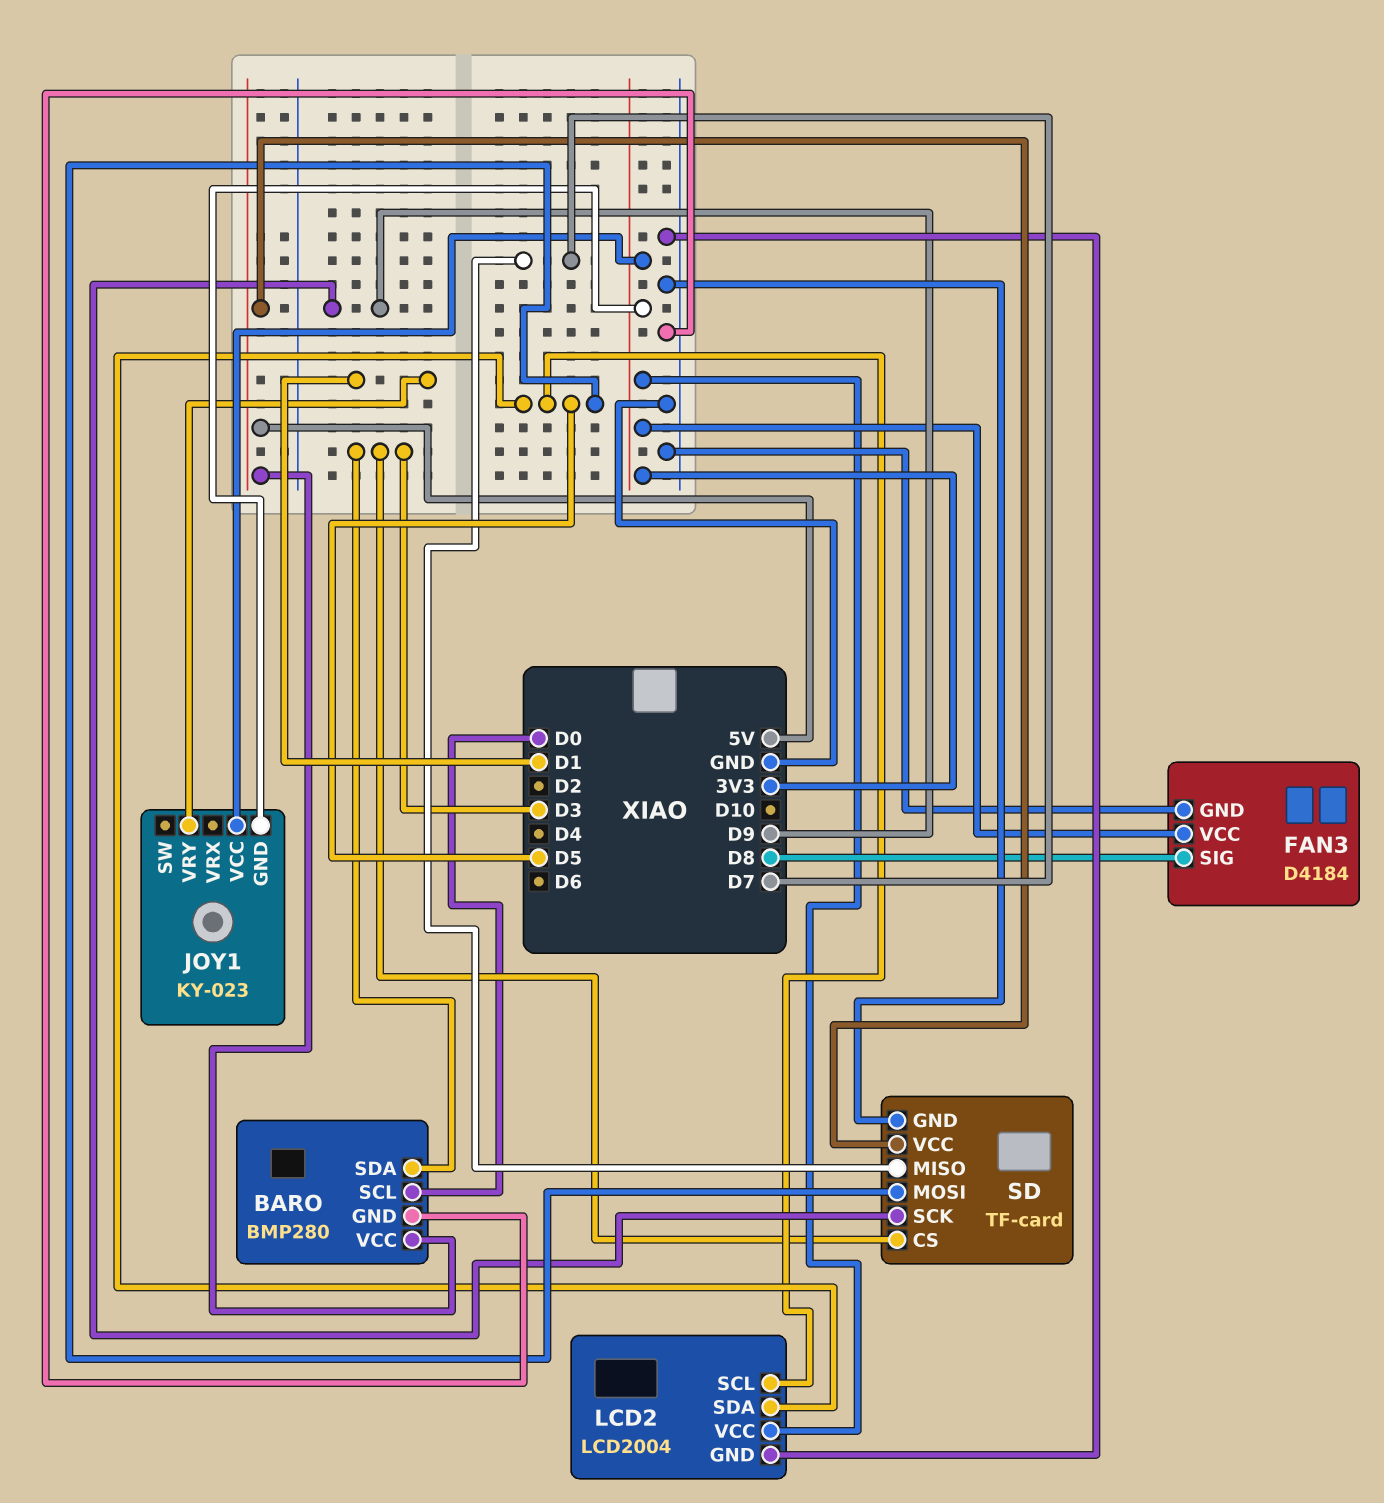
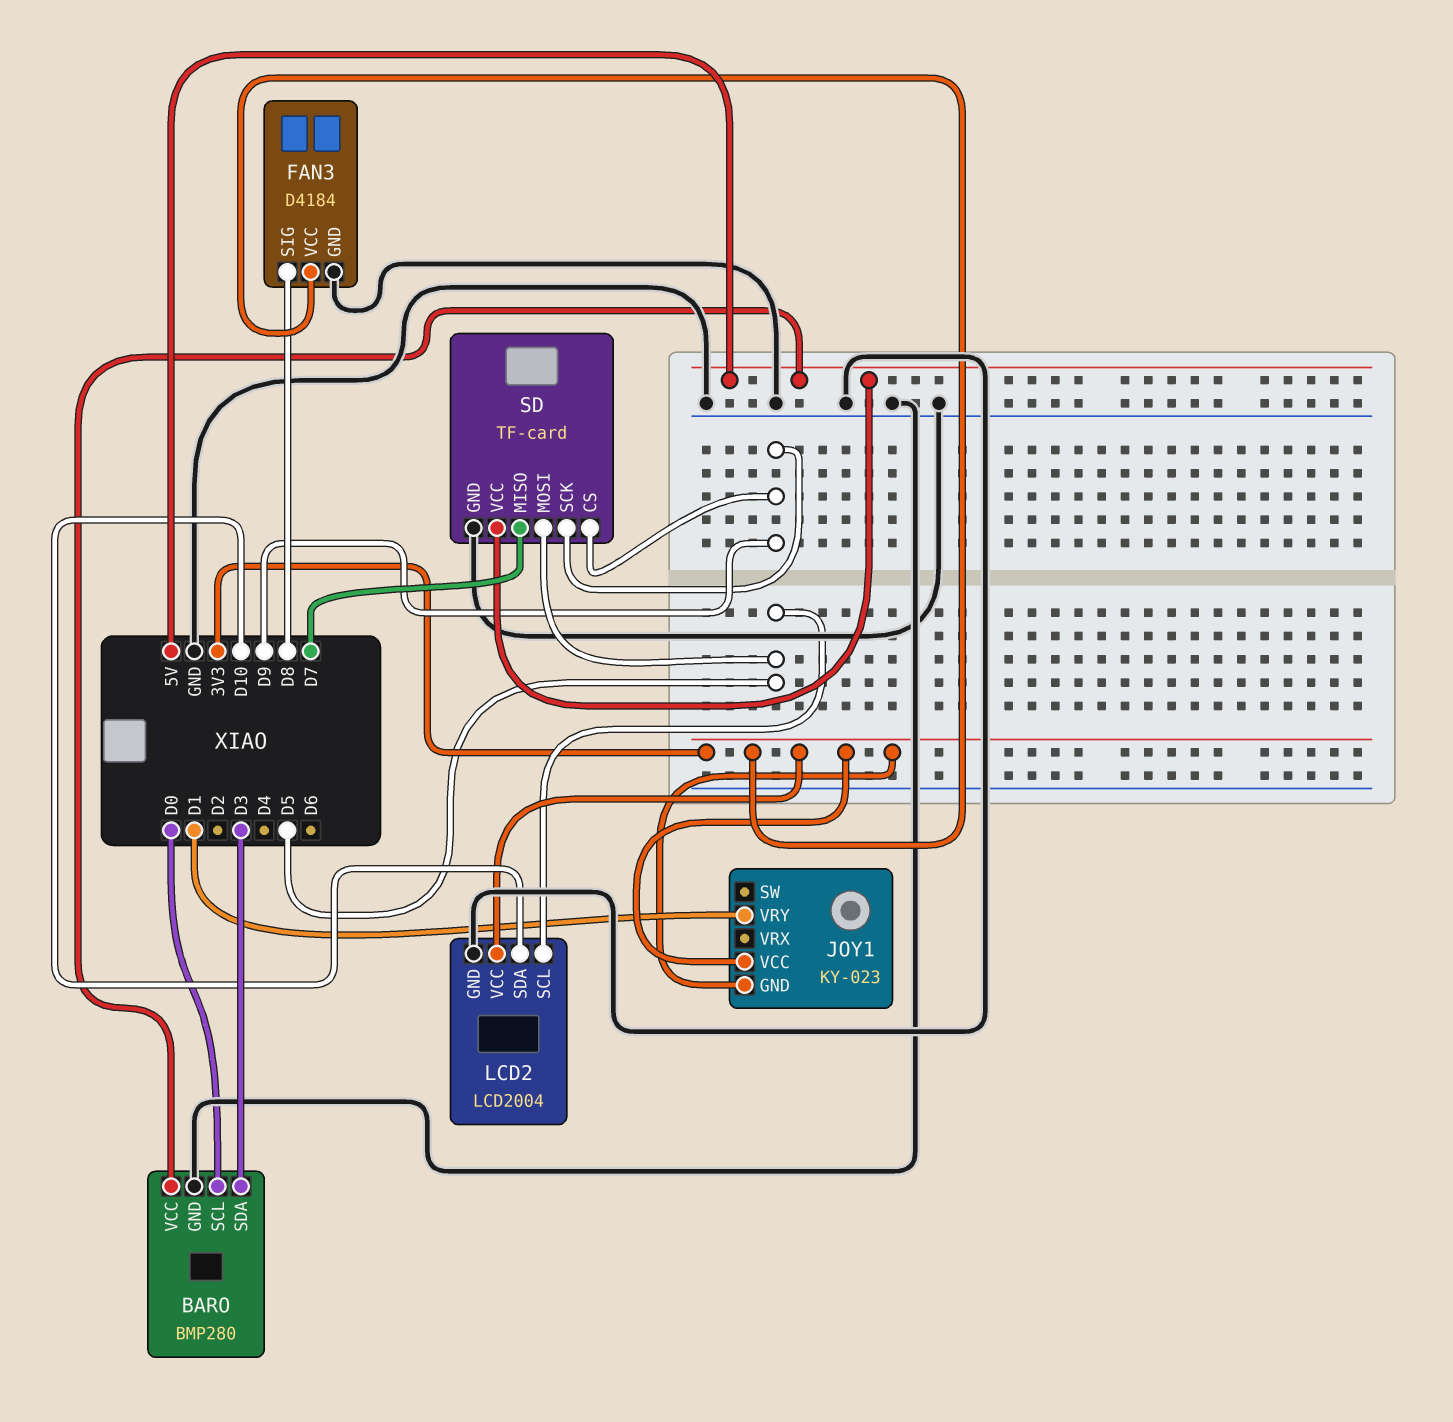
LCD2 pin SDA: D5 -> D10
SD pin CS: D3 -> D9

